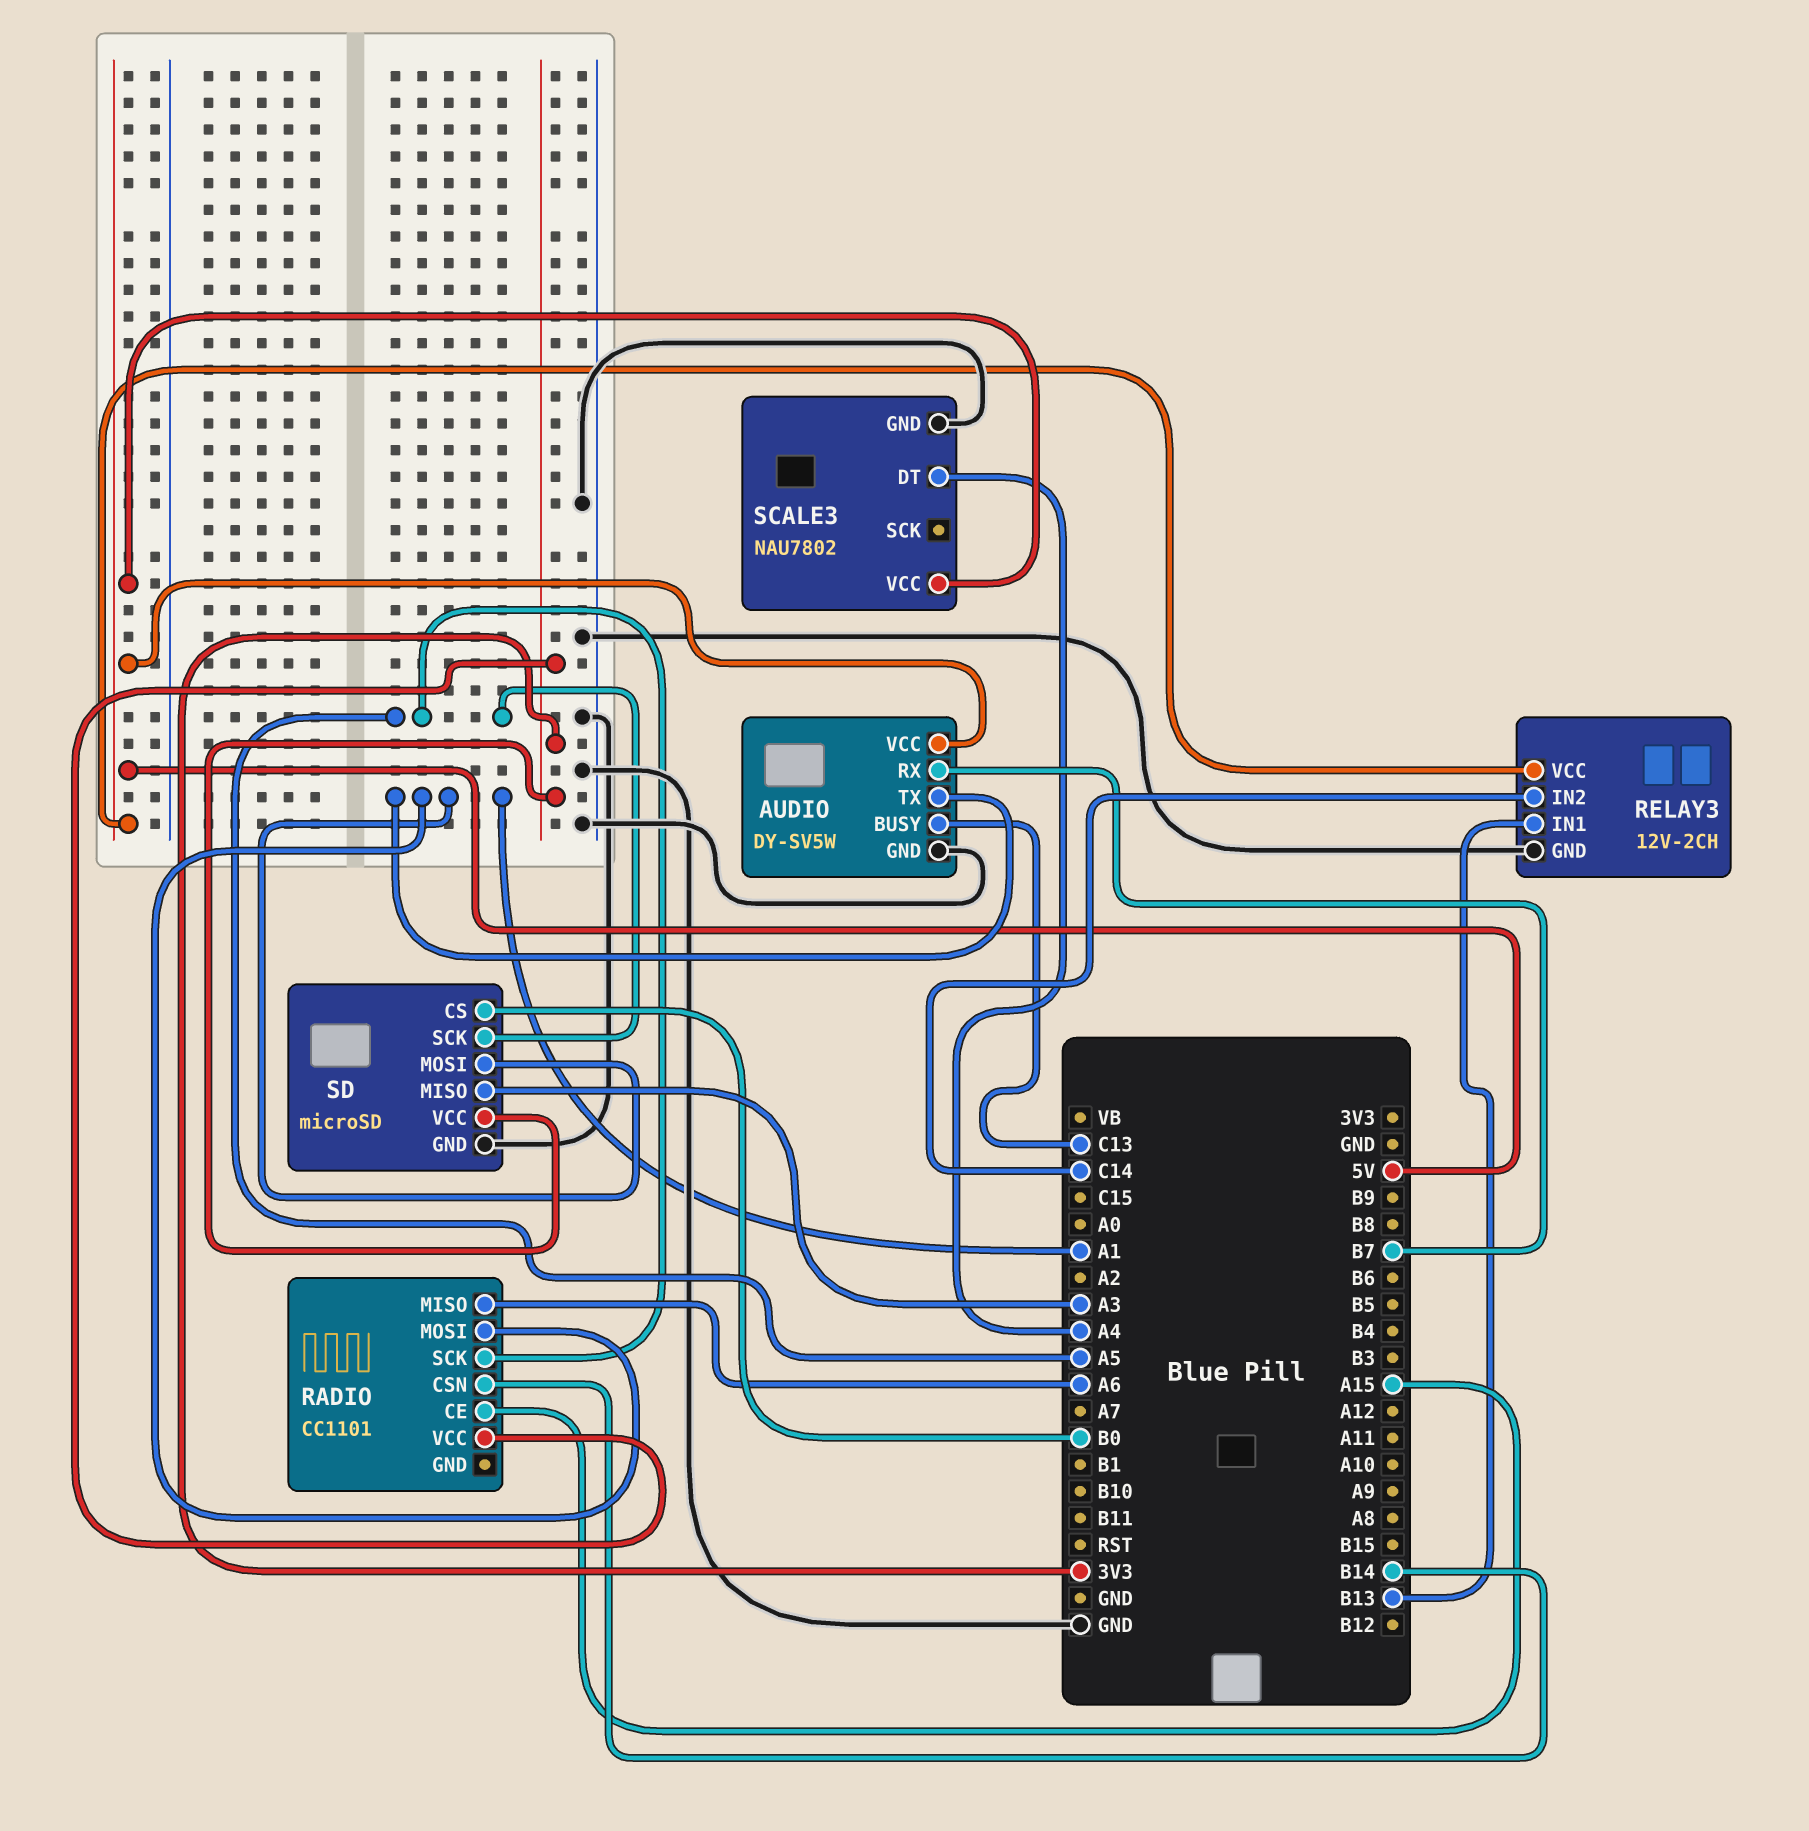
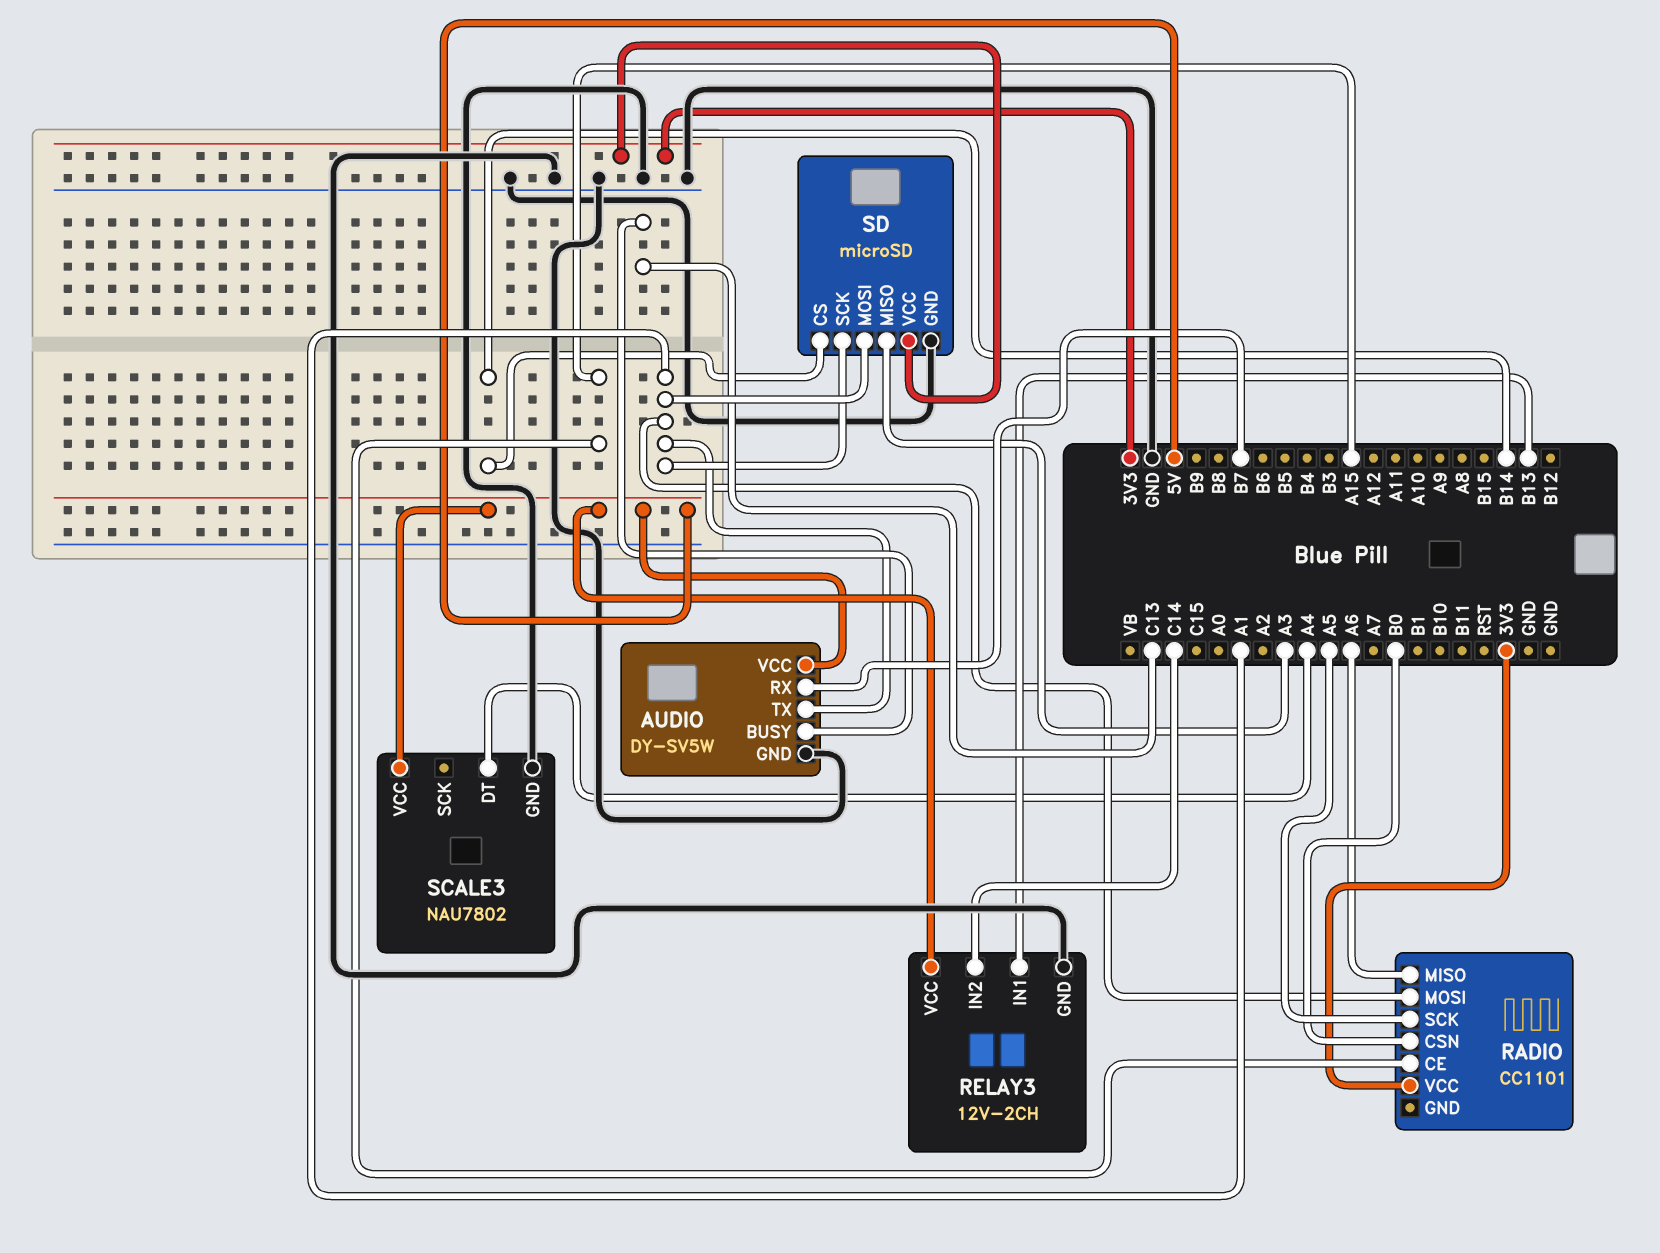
RADIO pin CSN: B14 -> B0
SD pin CS: B0 -> B14
SD pin SCK: A5 -> A1

